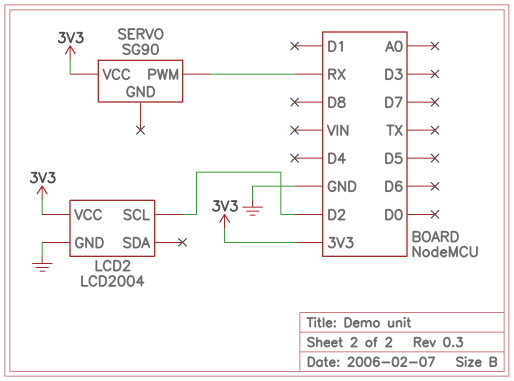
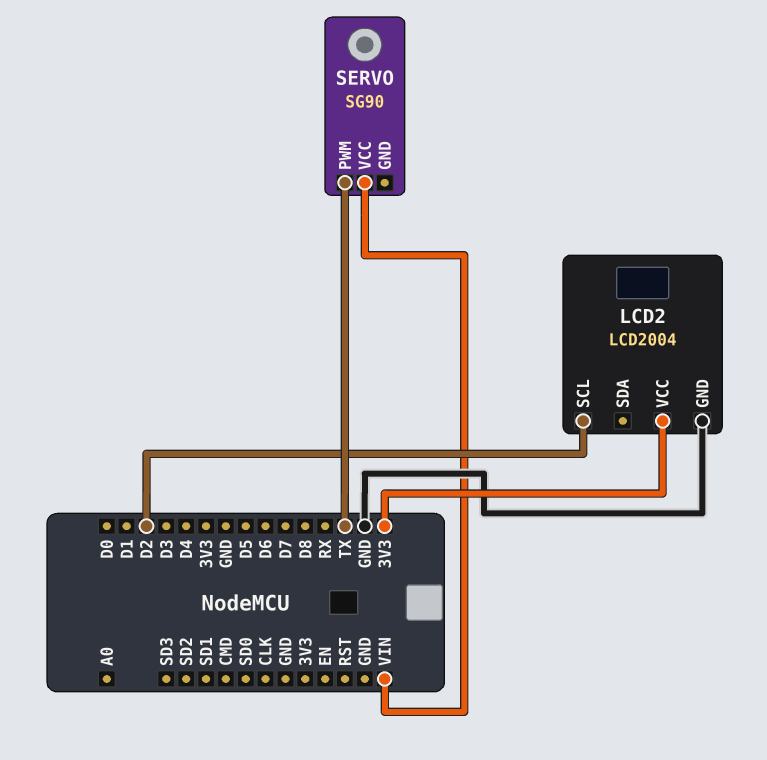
SERVO pin PWM: RX -> TX
SERVO pin VCC: 3V3 -> VIN

